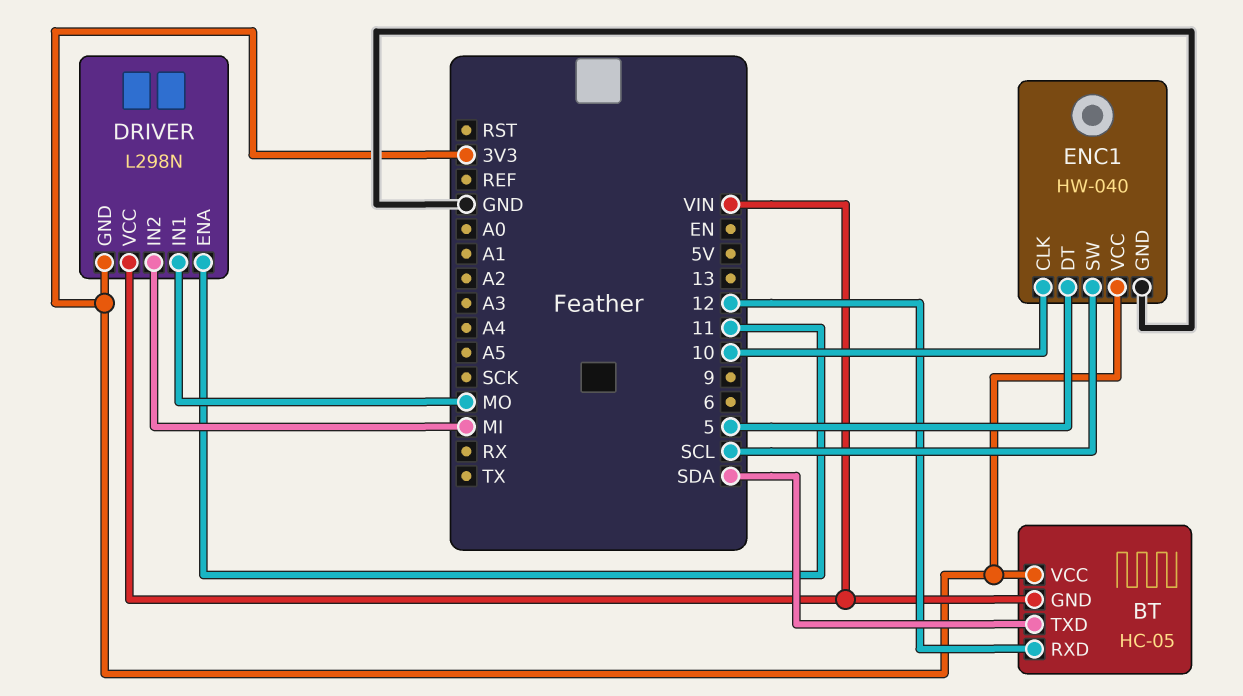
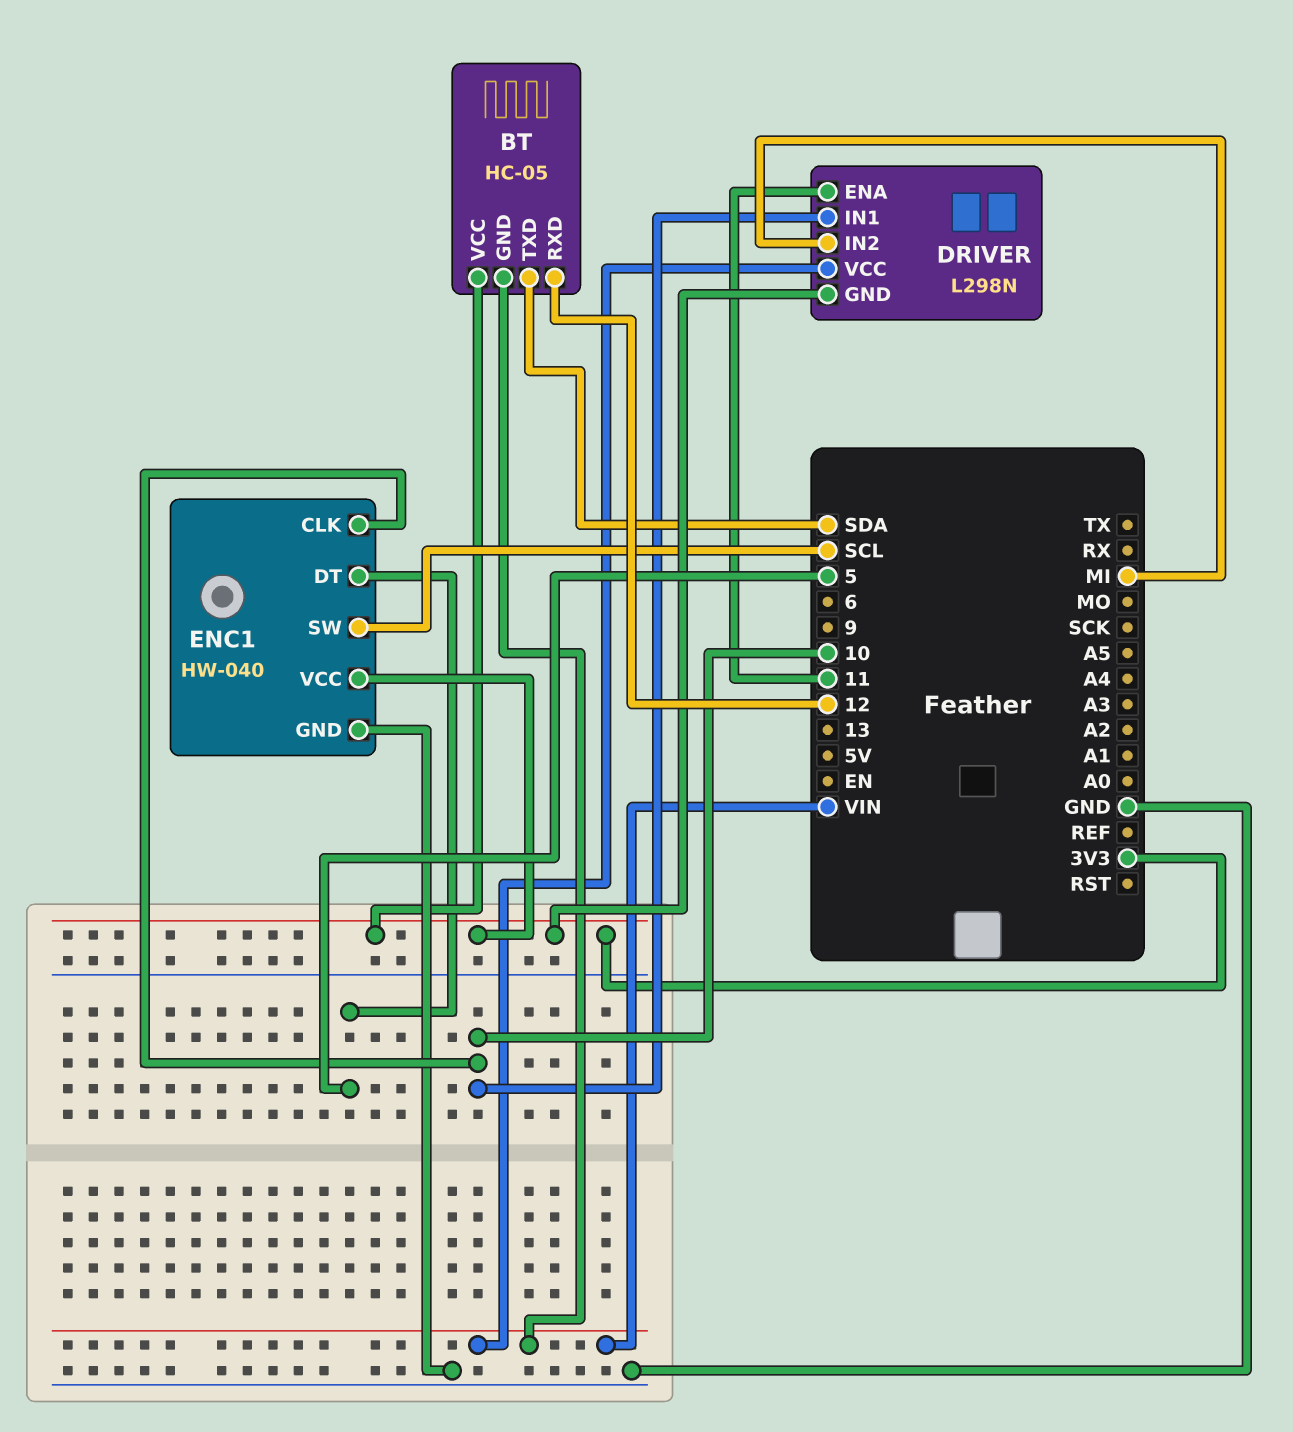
DRIVER pin IN1: MO -> 10

